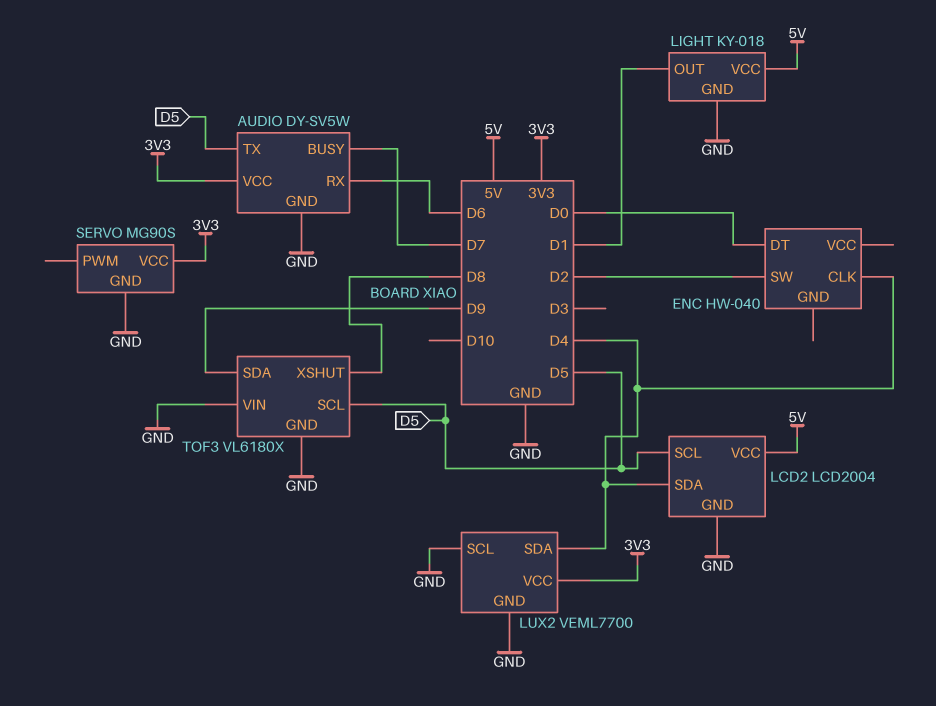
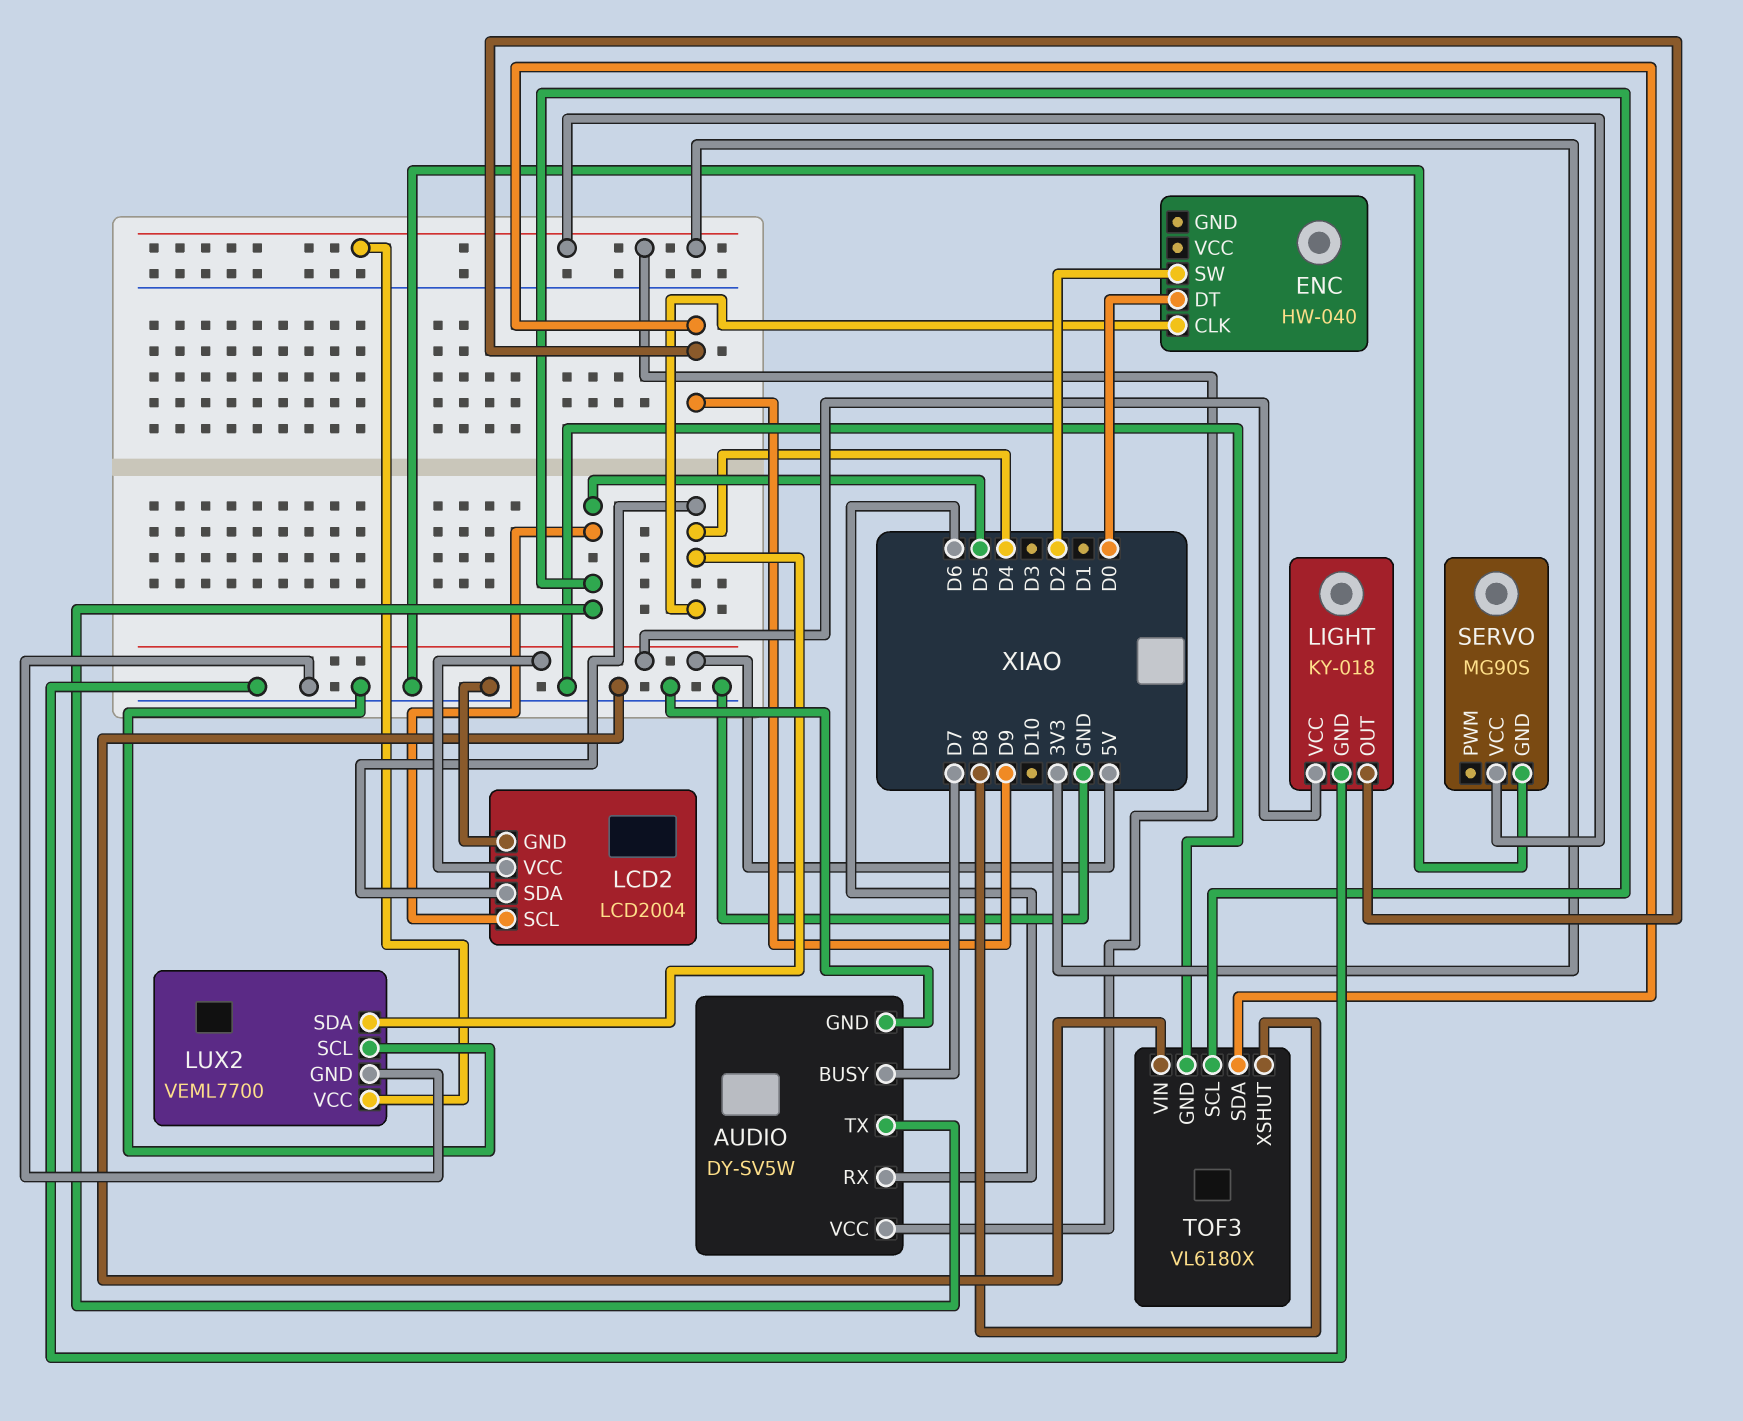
LIGHT pin OUT: D1 -> D9

